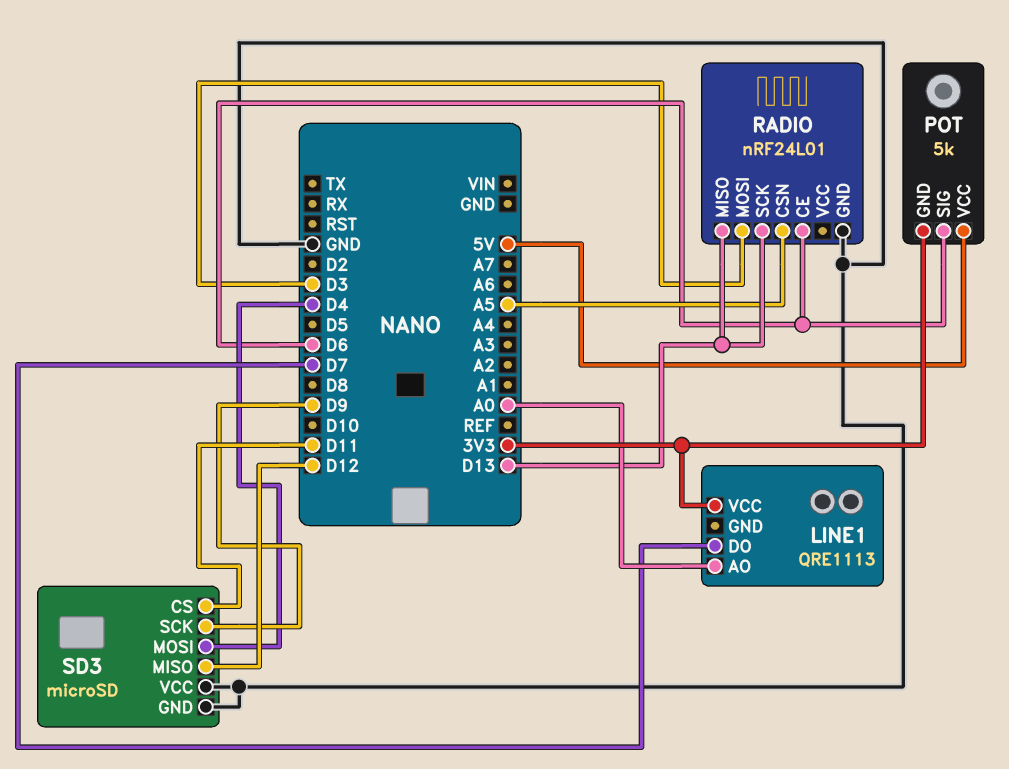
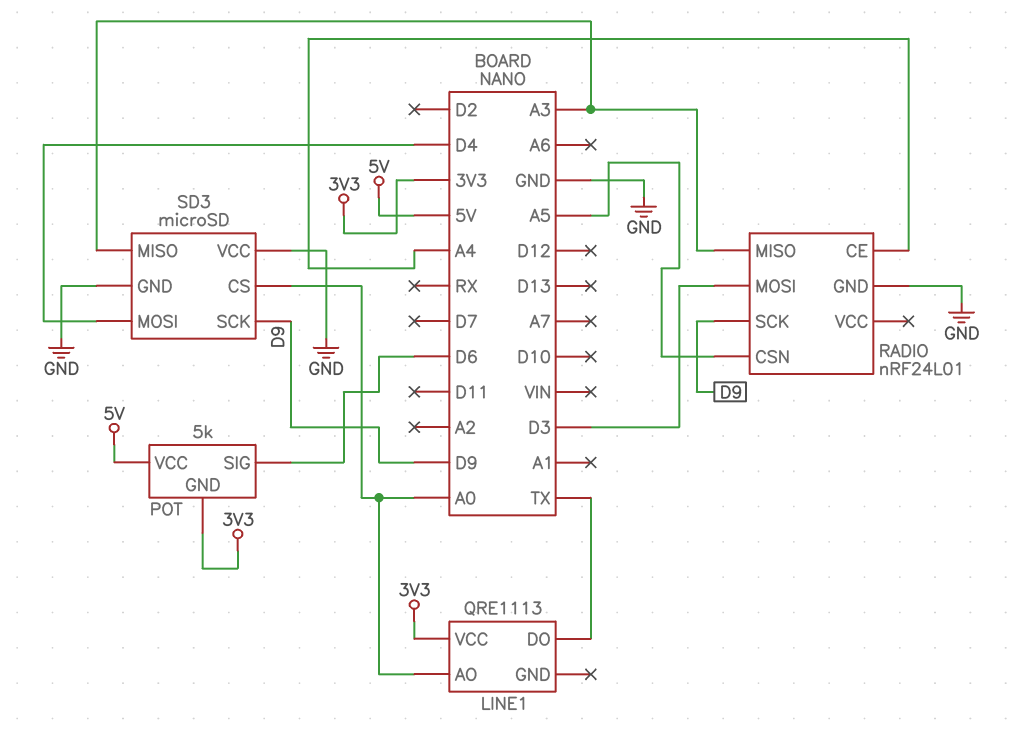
LINE1 pin DO: D7 -> TX
RADIO pin CE: D6 -> A4
RADIO pin MISO: D13 -> A3
RADIO pin SCK: D13 -> D9
SD3 pin CS: D11 -> A0
SD3 pin MISO: D12 -> A3

